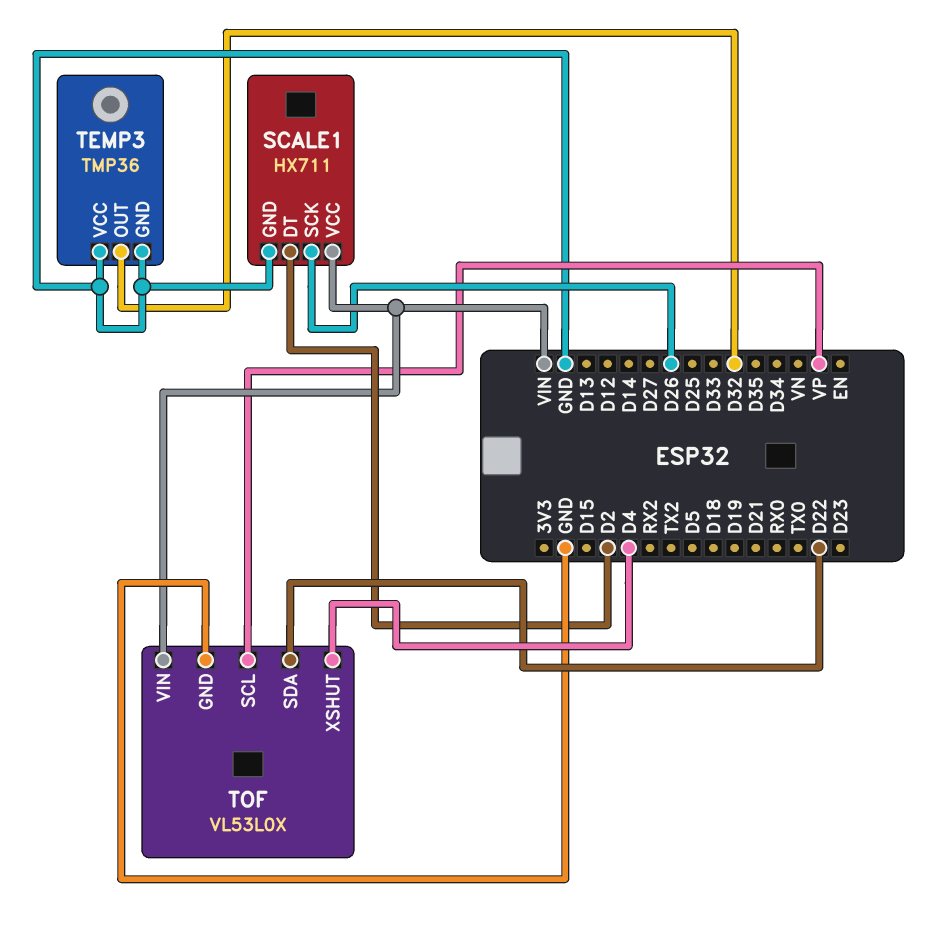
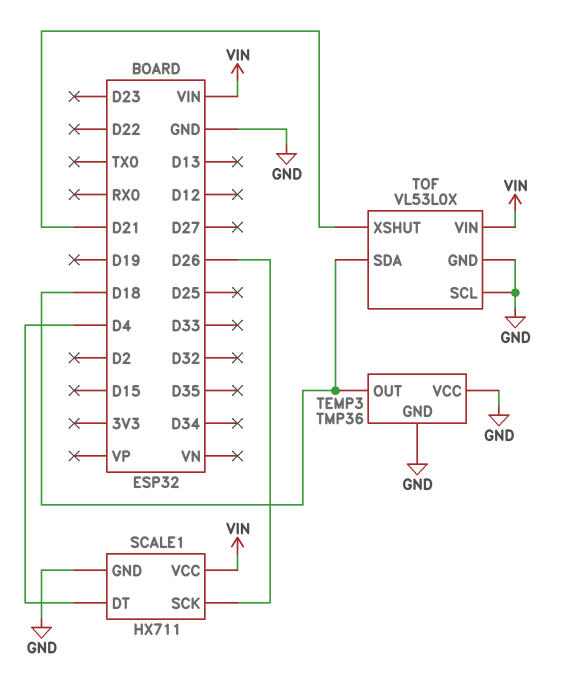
SCALE1 pin DT: D2 -> D4
TEMP3 pin OUT: D32 -> D18
TOF pin SCL: VP -> GND
TOF pin SDA: D22 -> D18
TOF pin XSHUT: D4 -> D21

